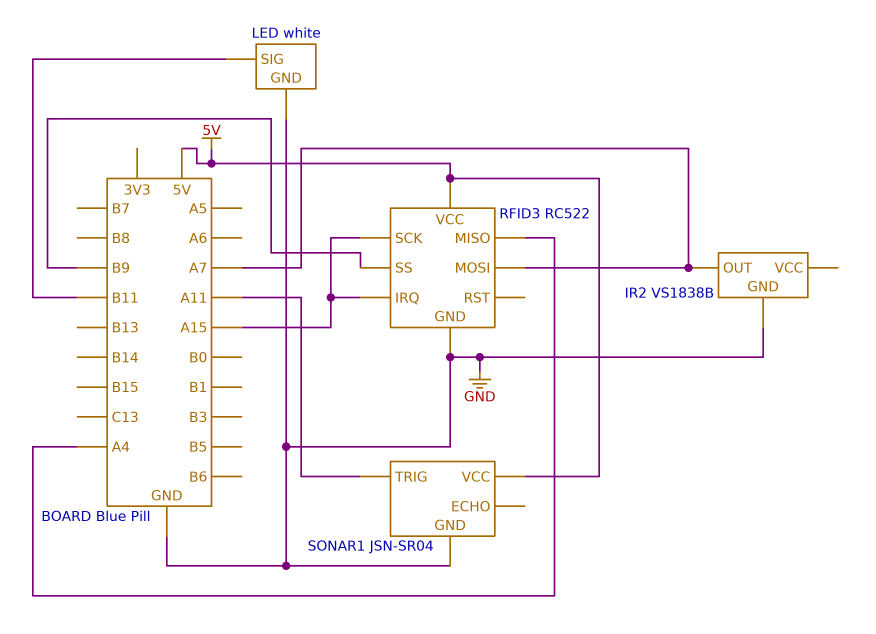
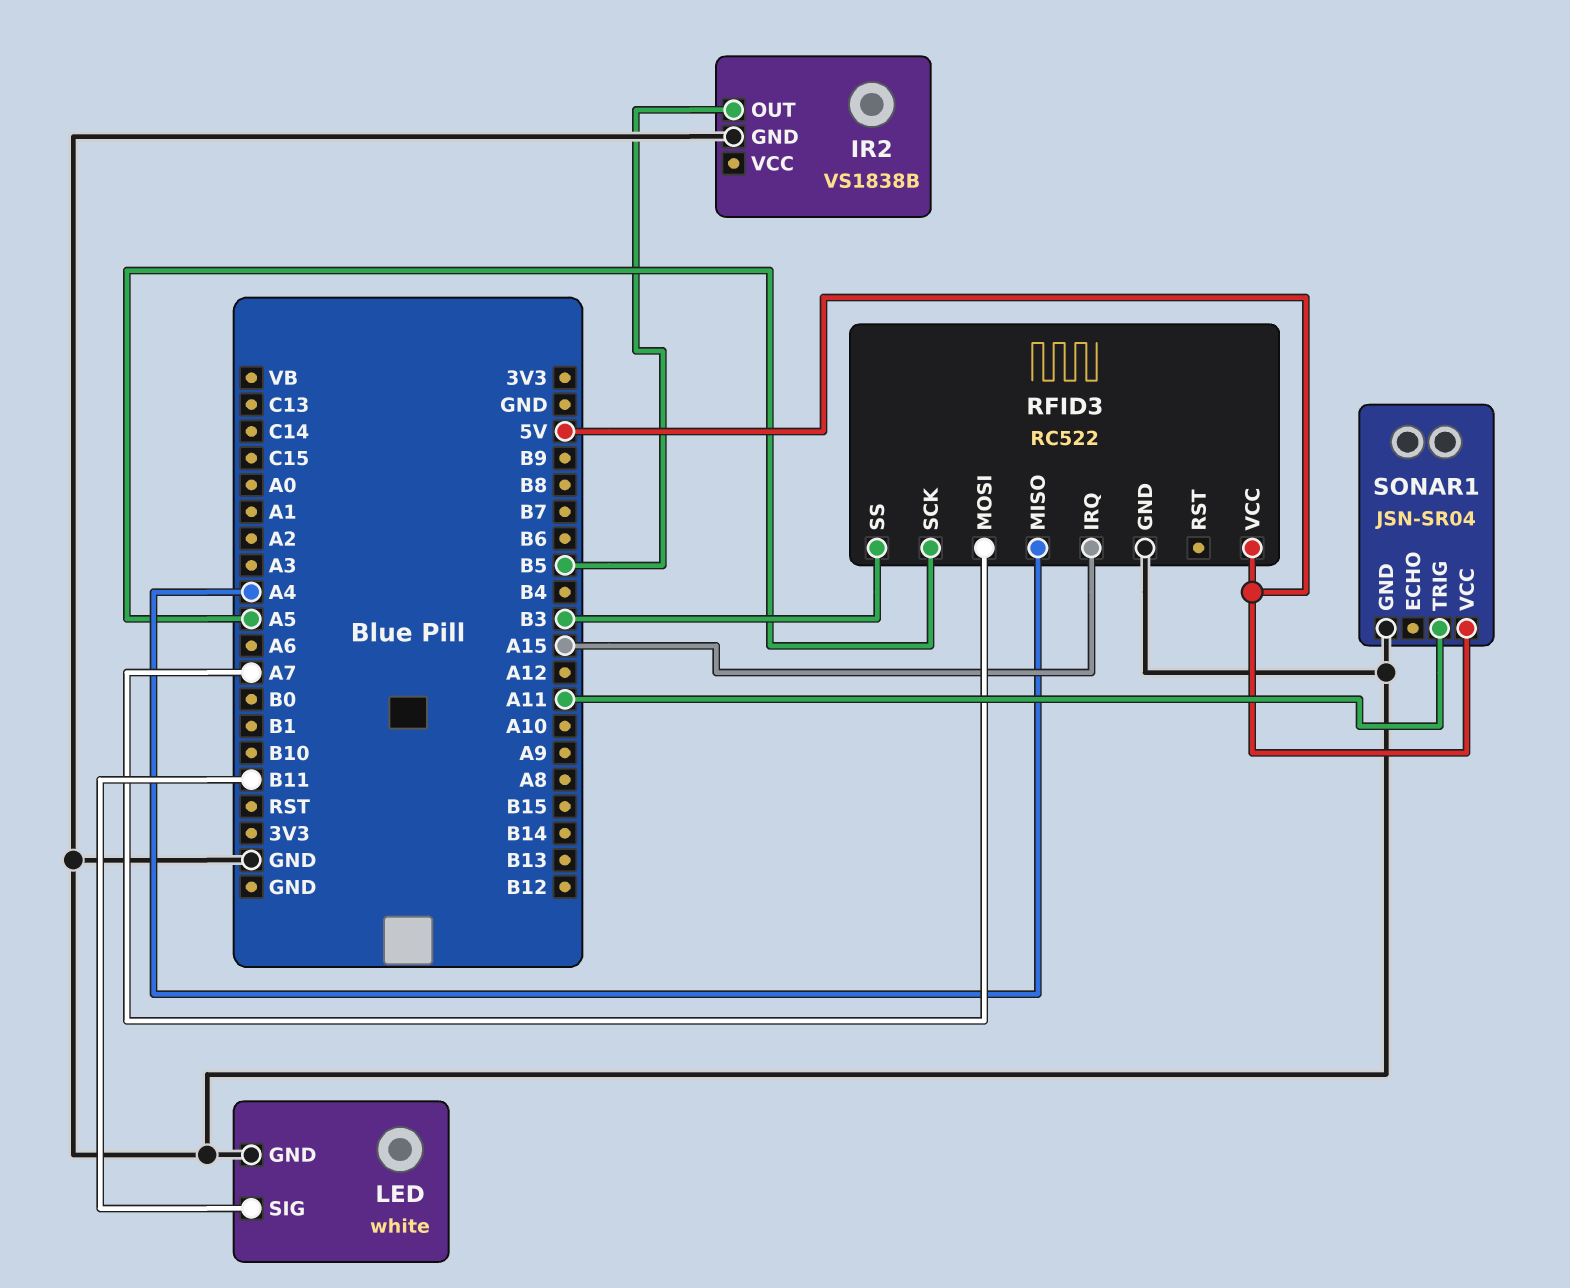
IR2 pin OUT: A7 -> B5
RFID3 pin SCK: A15 -> A5
RFID3 pin SS: B9 -> B3

